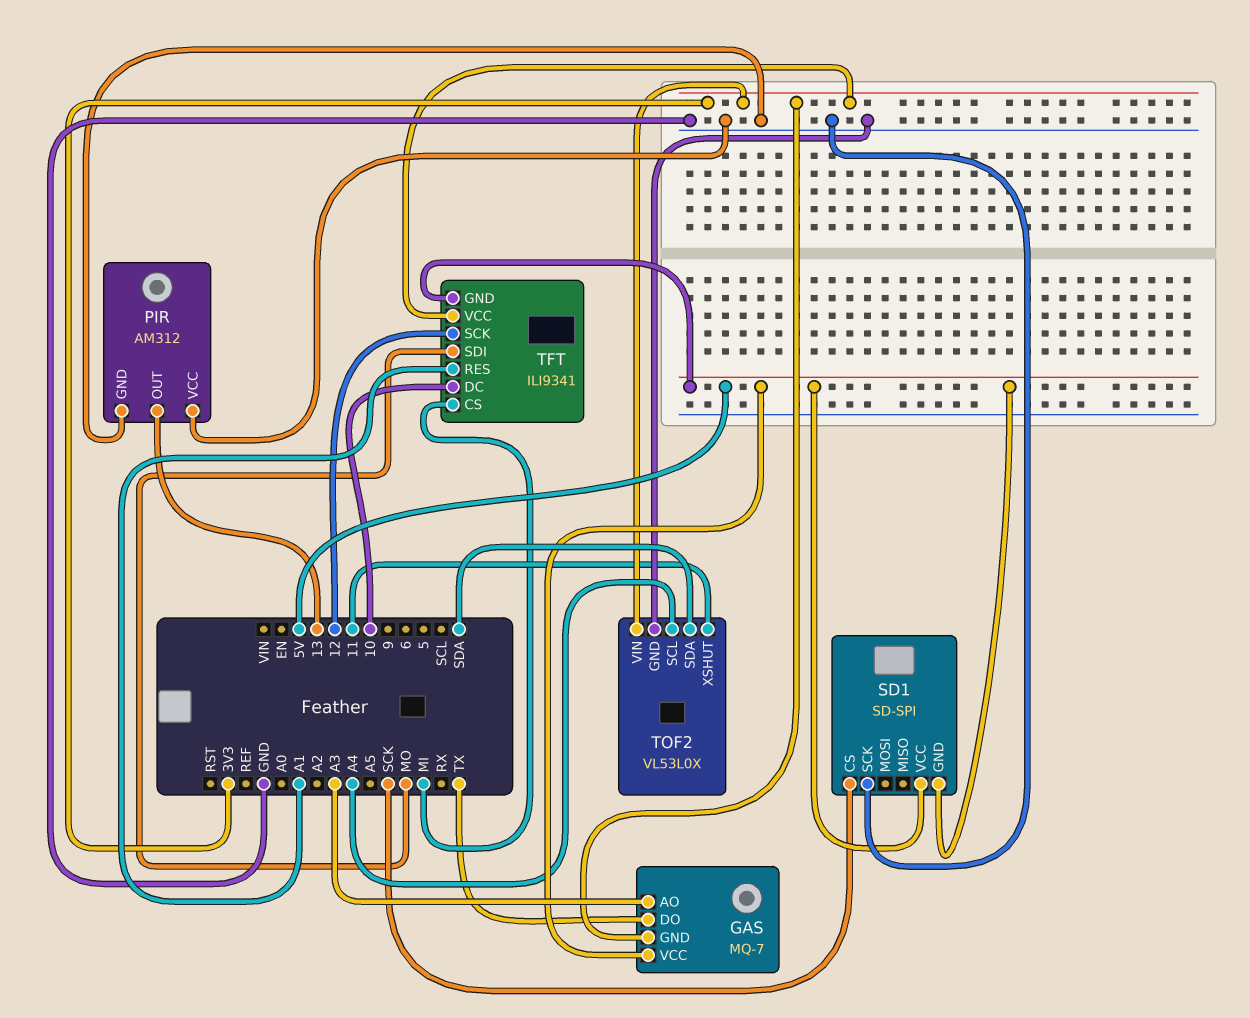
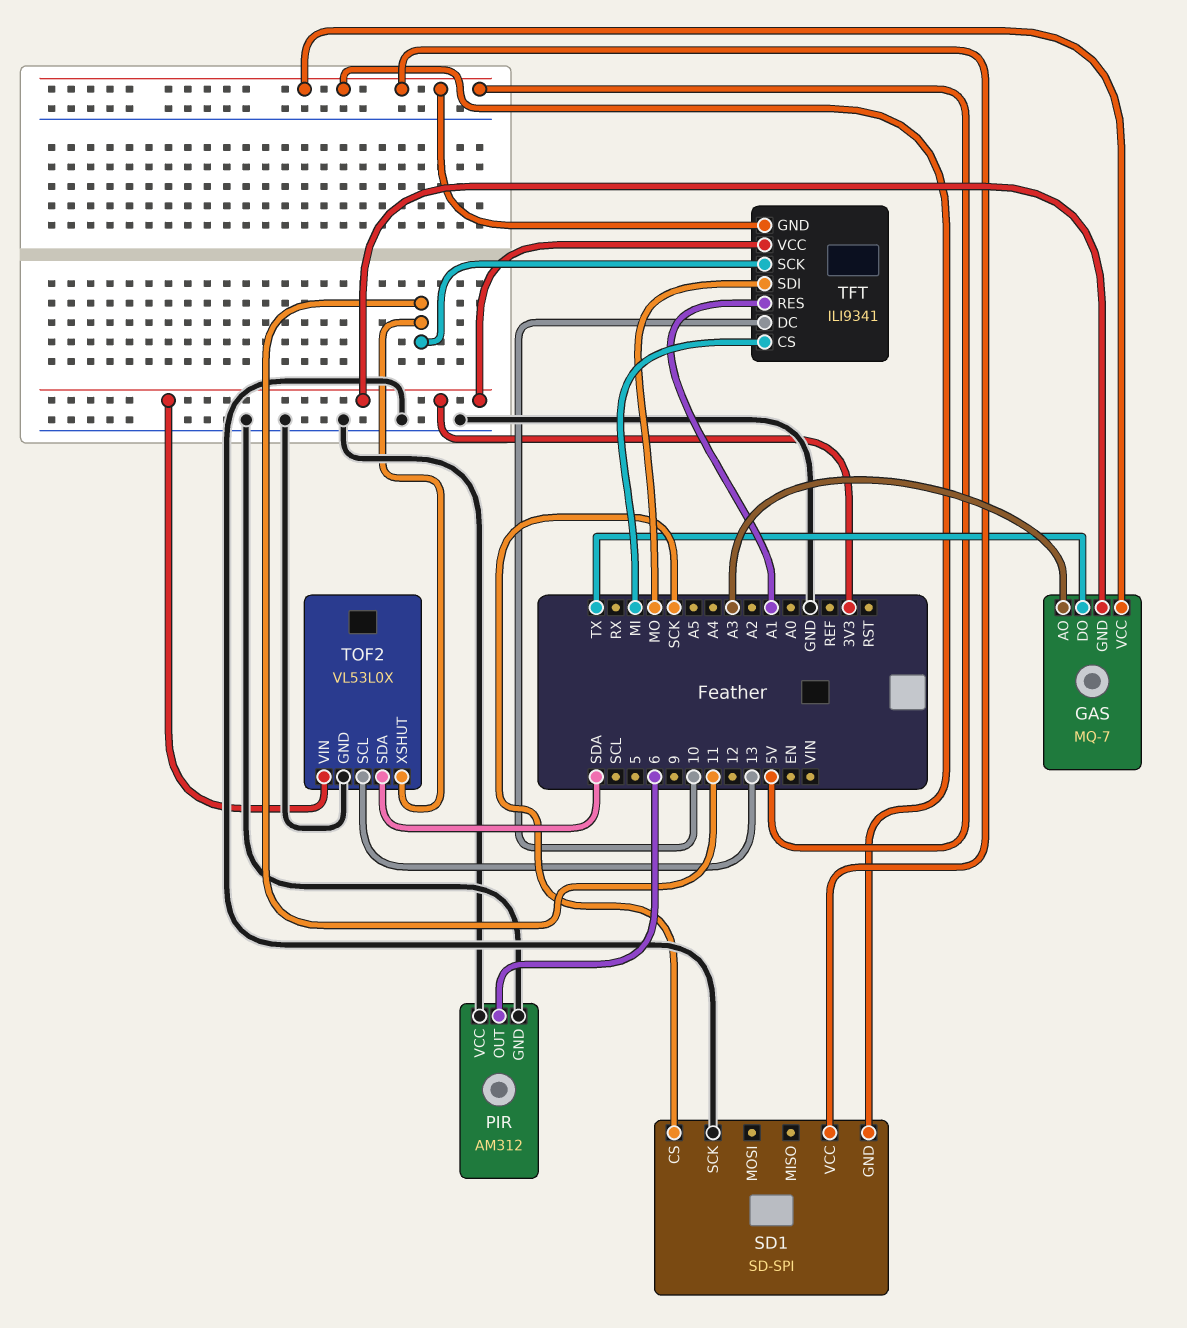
PIR pin OUT: 13 -> 6
TFT pin SCK: 12 -> 11
TOF2 pin SCL: A4 -> 13

